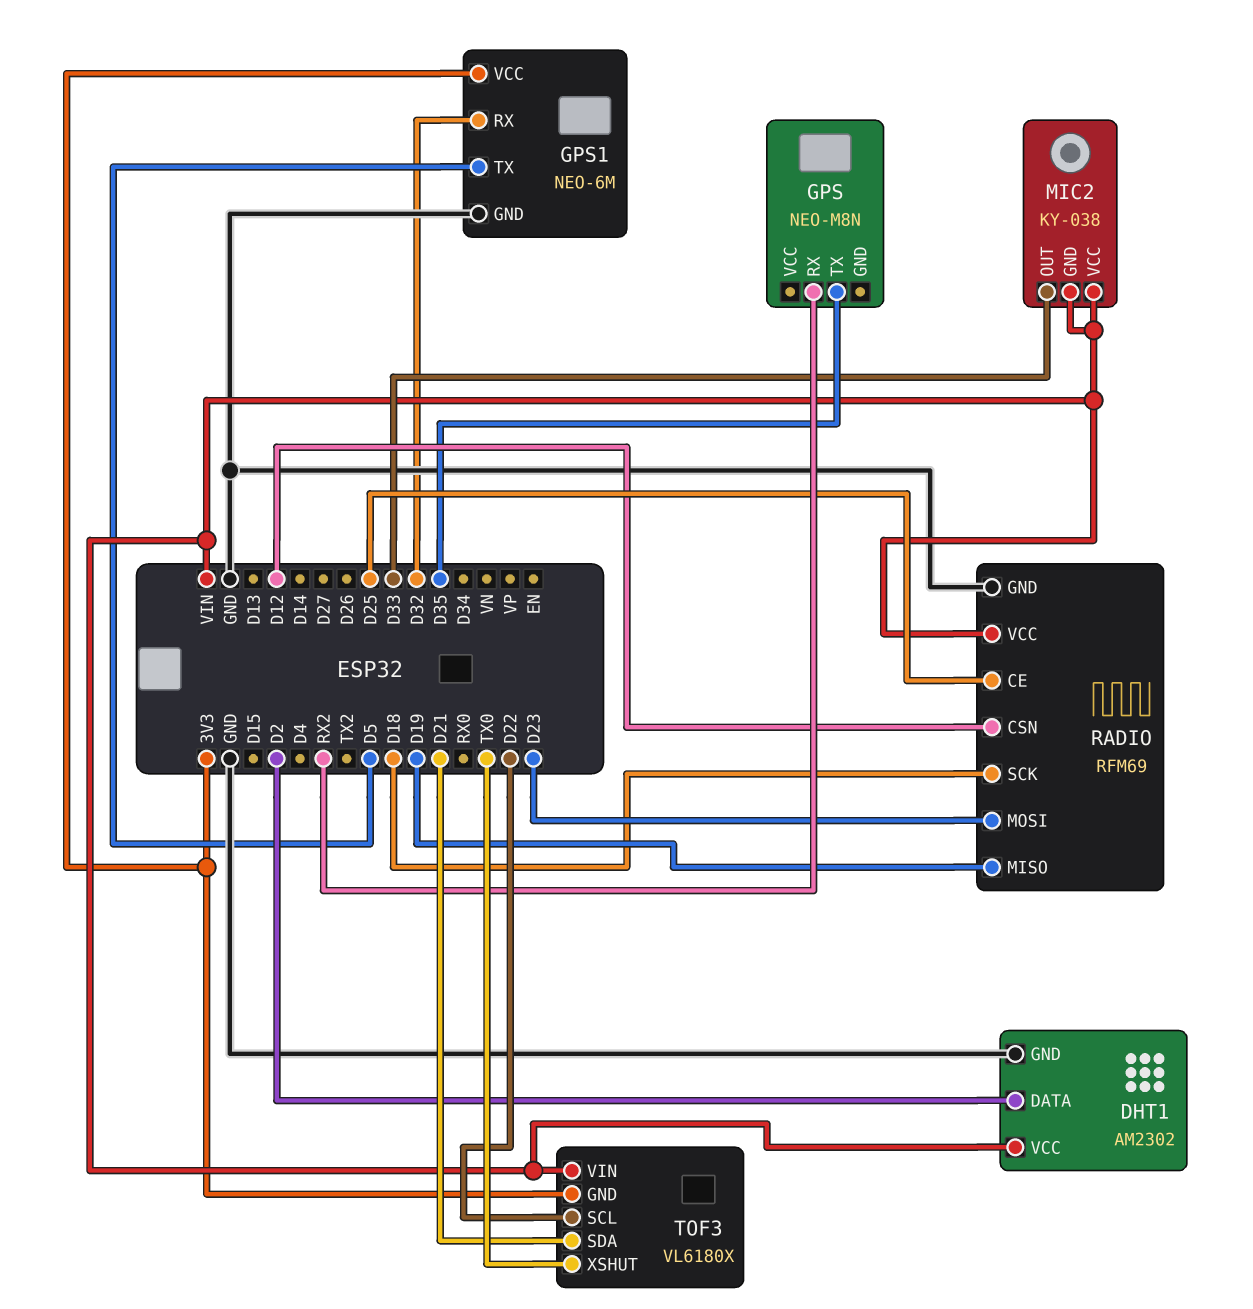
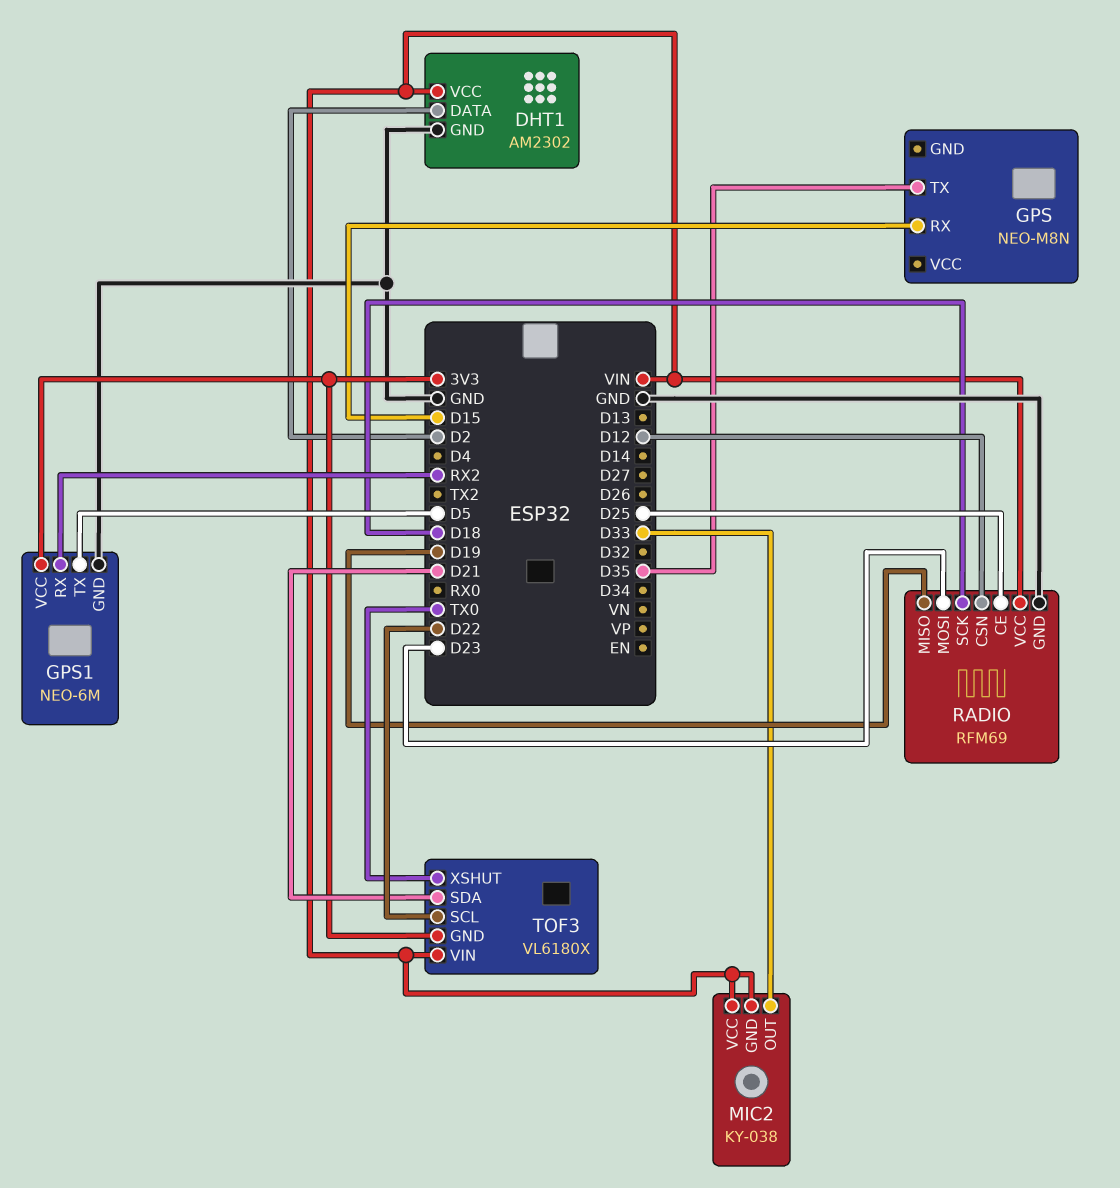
GPS pin RX: RX2 -> D15
GPS1 pin RX: D32 -> RX2

